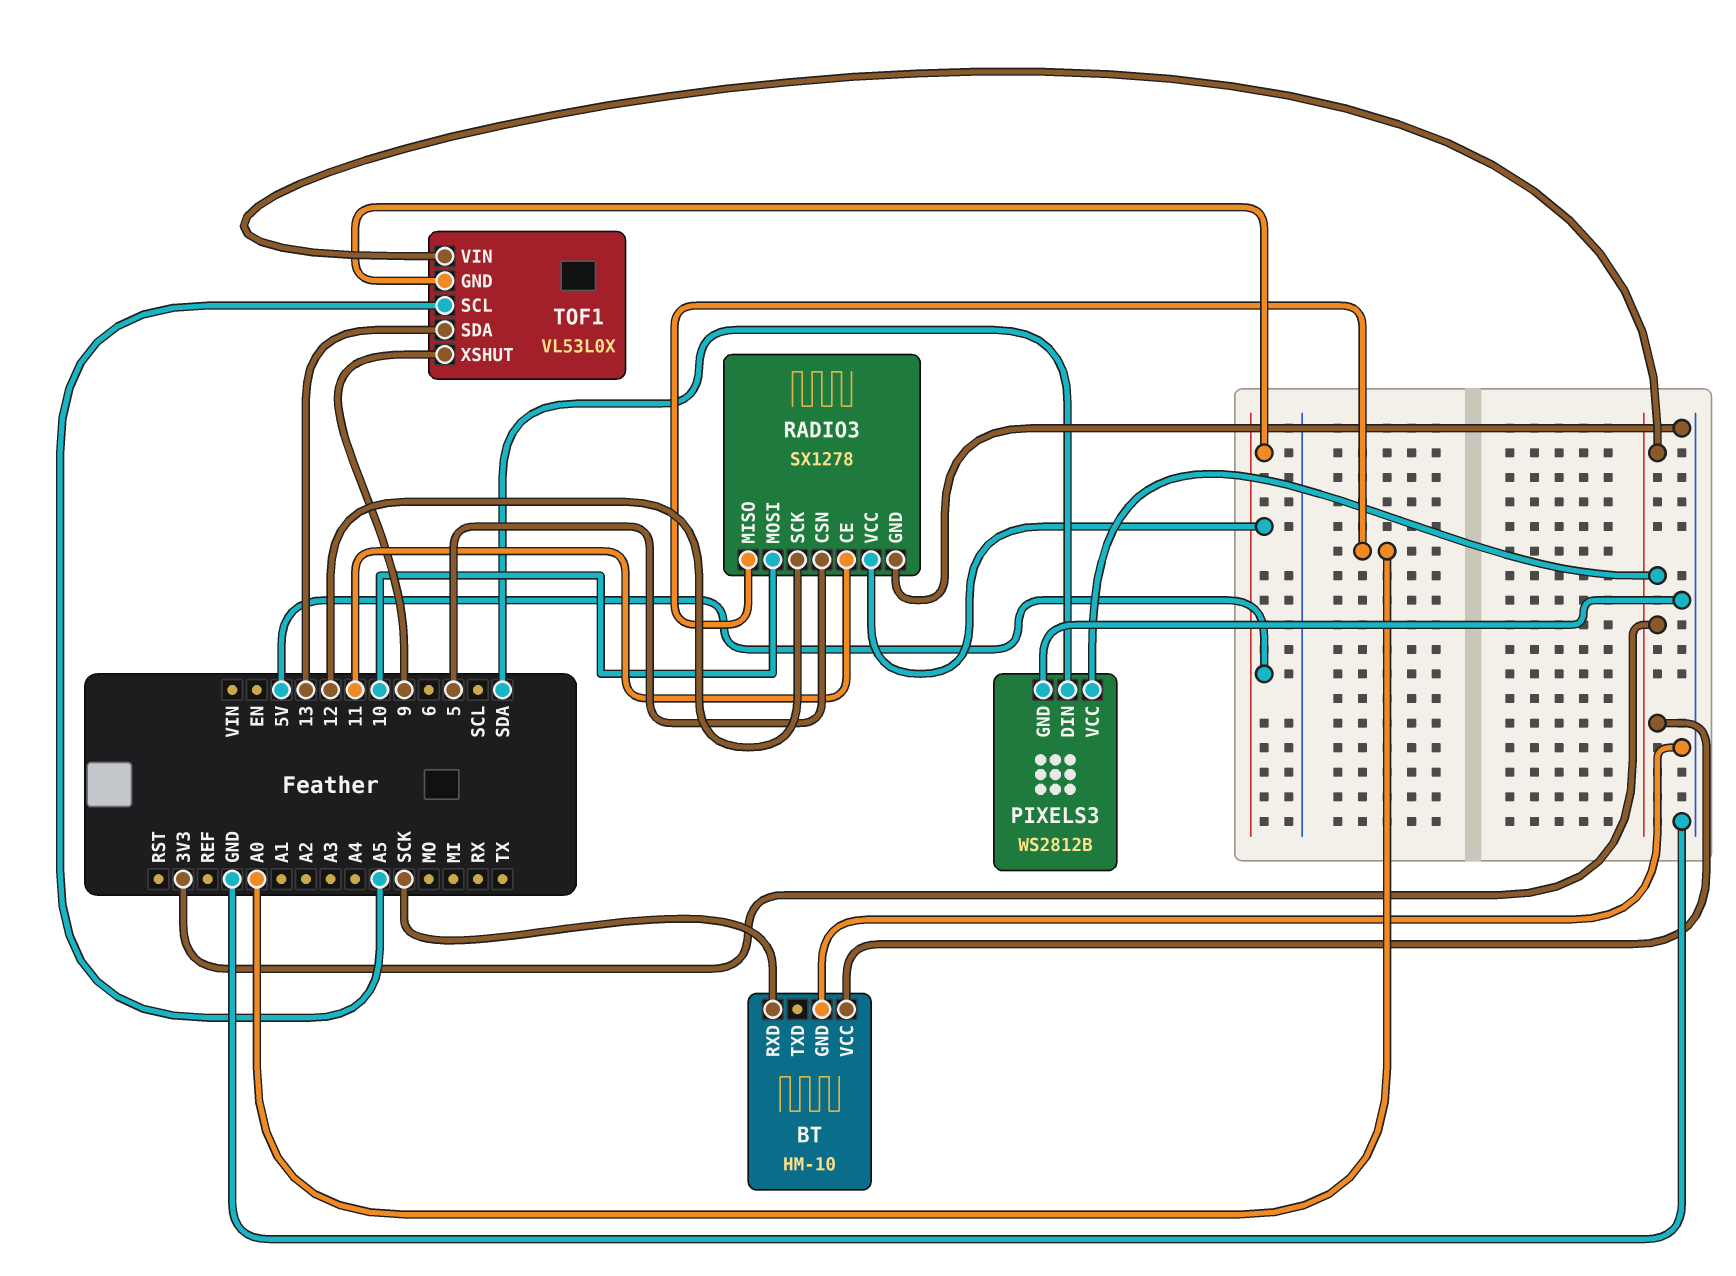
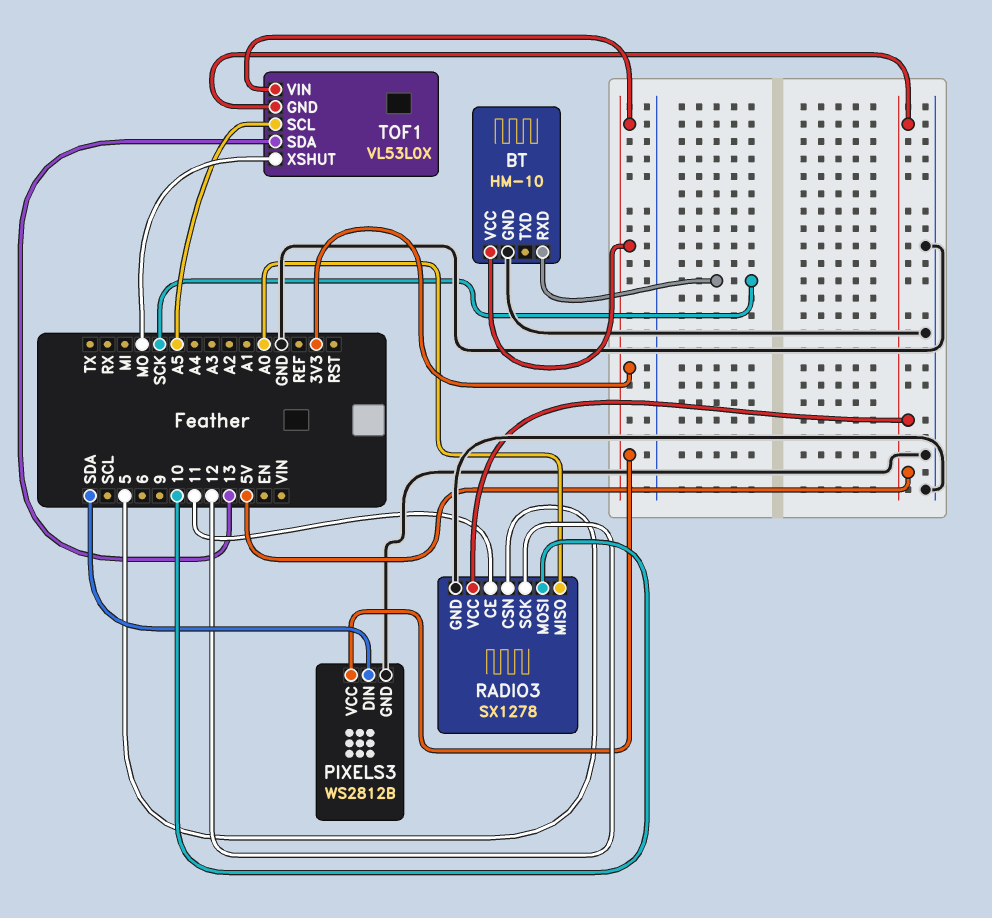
TOF1 pin XSHUT: 9 -> MO

